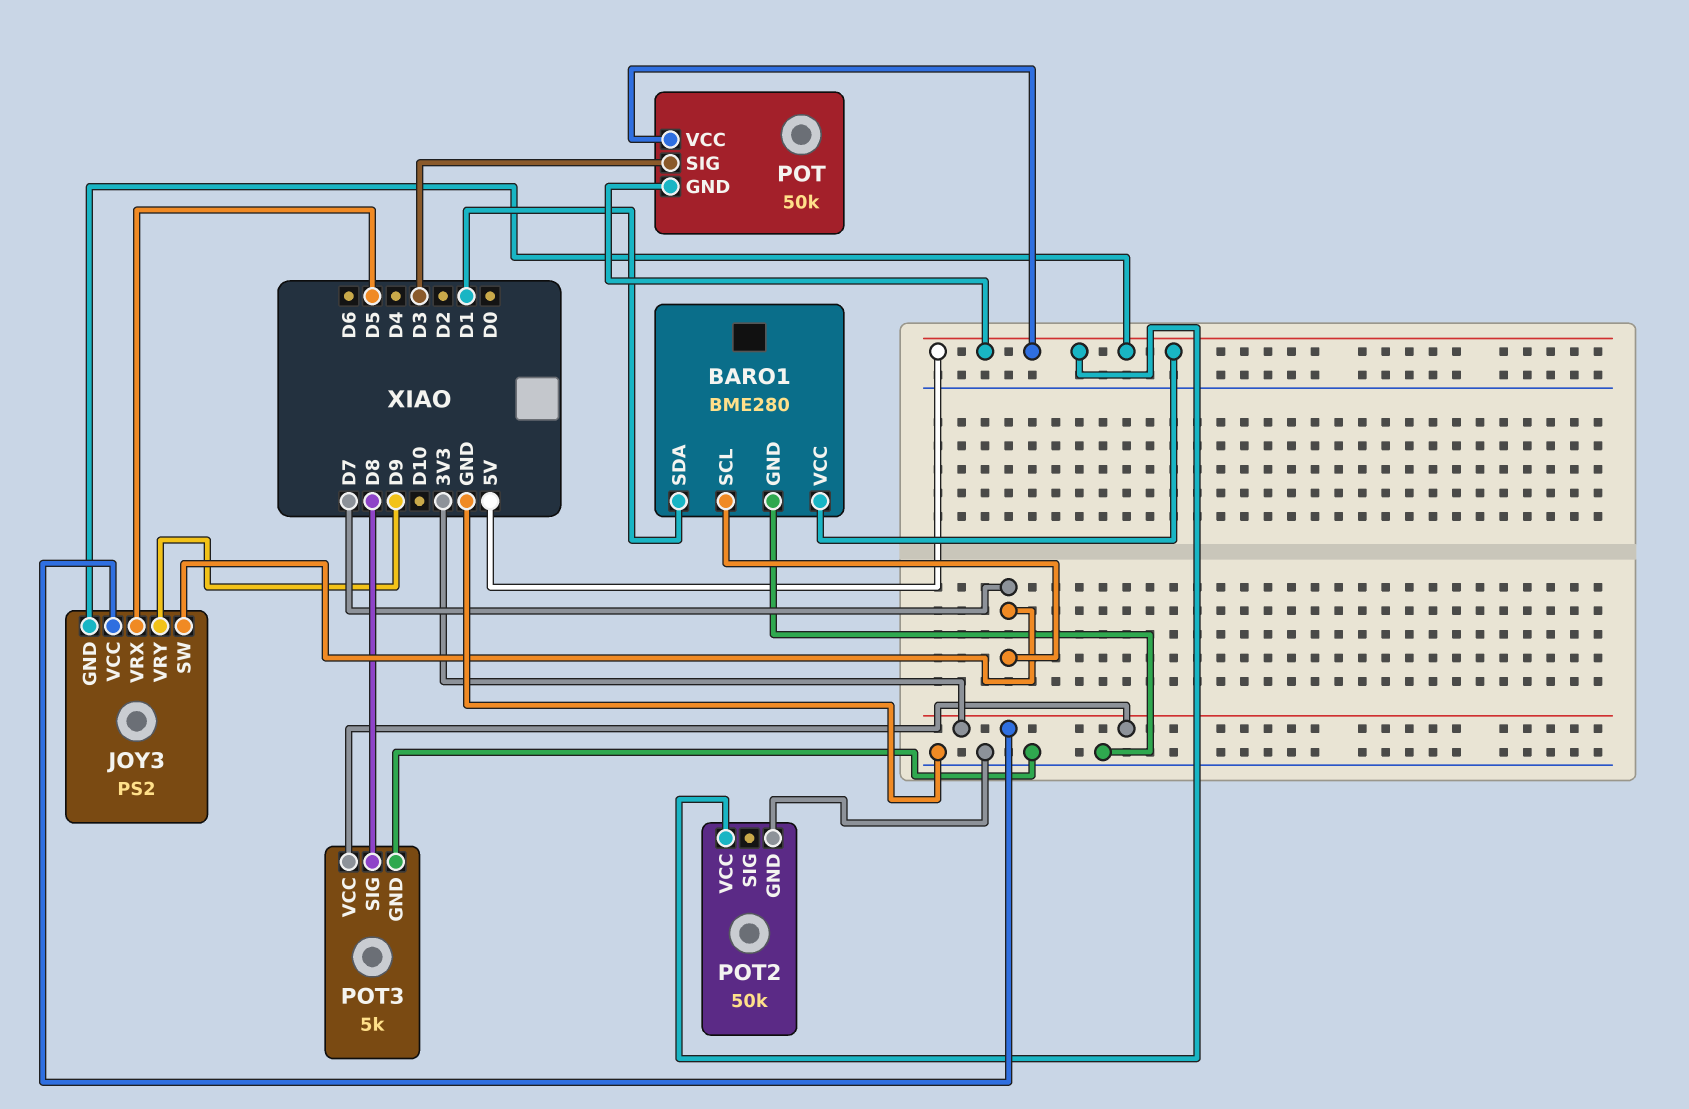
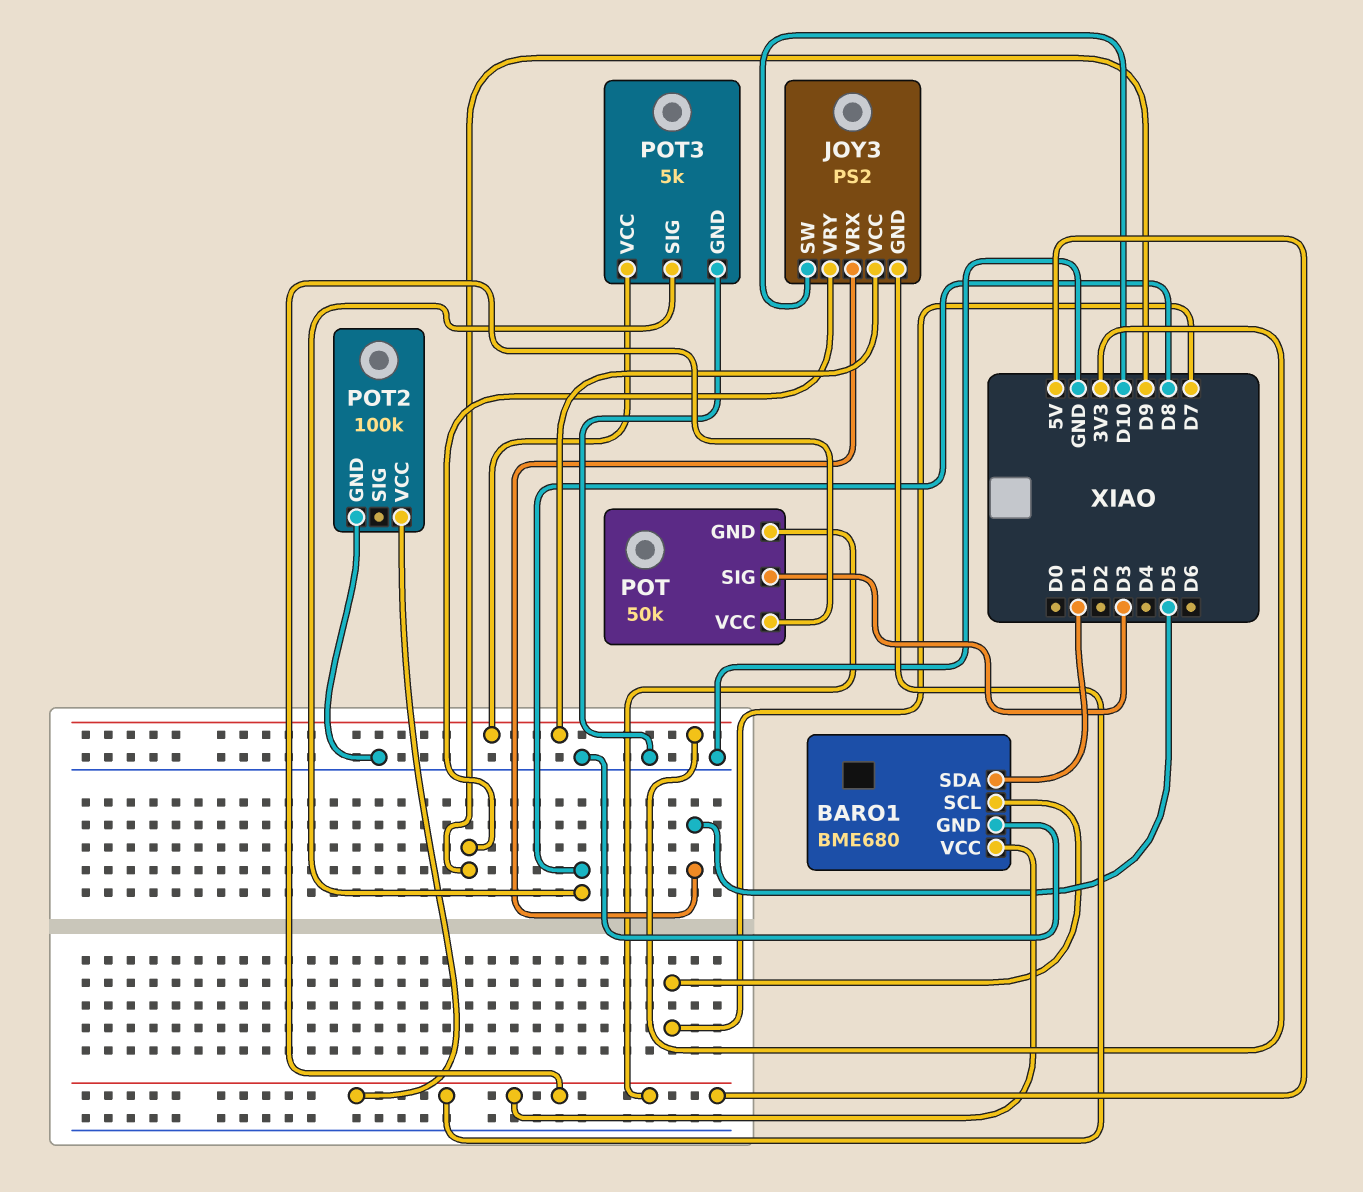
BARO1: BME280 -> BME680
JOY3 pin SW: D7 -> D10
POT2: 50k -> 100k

